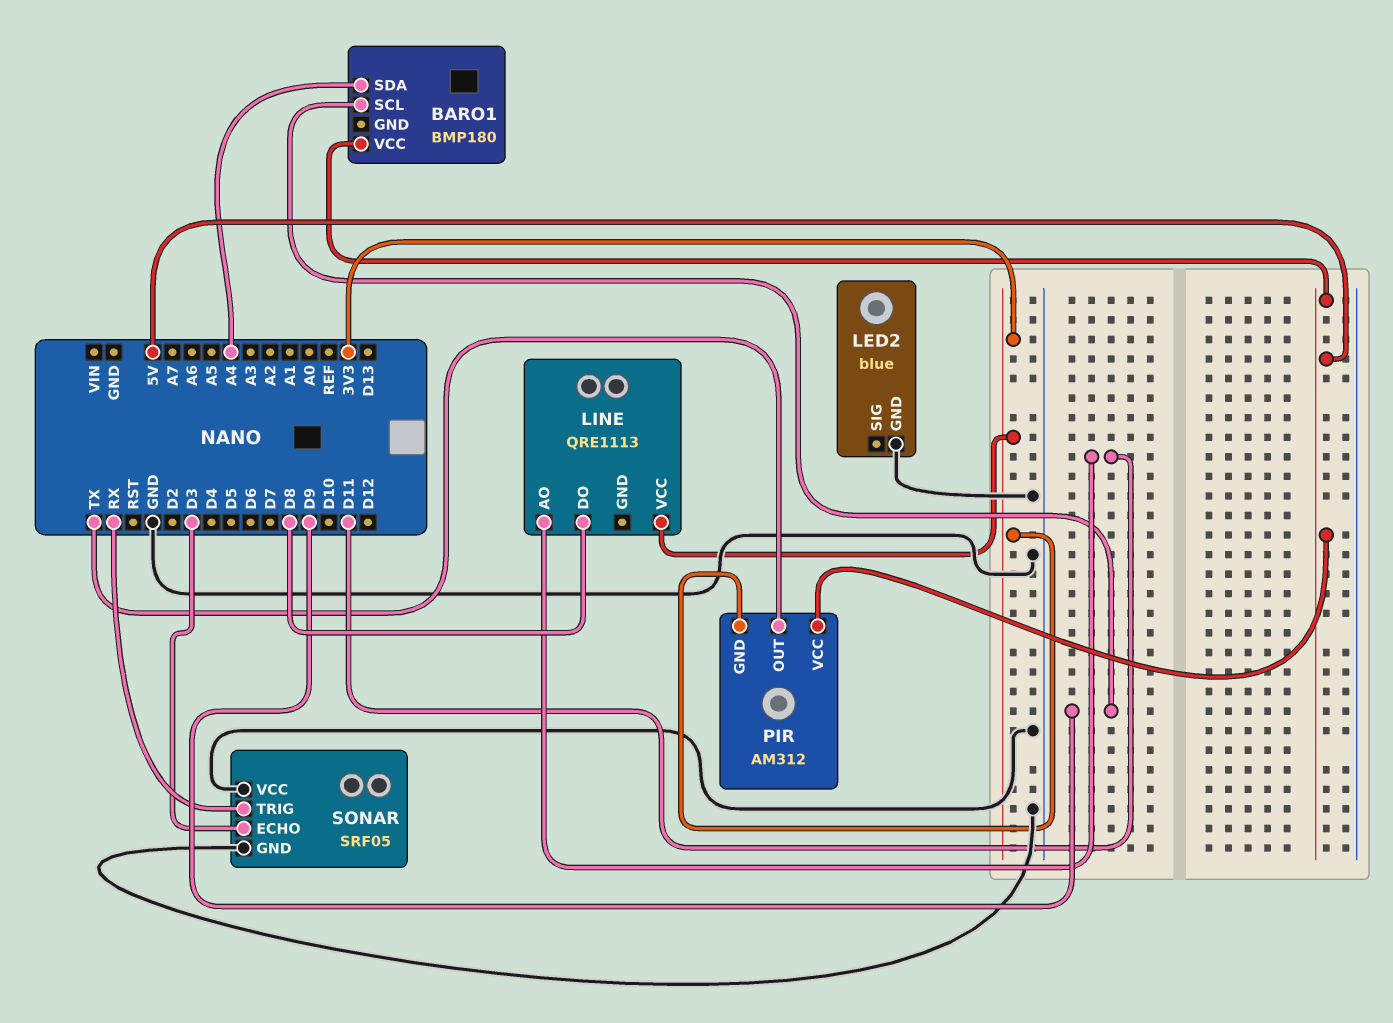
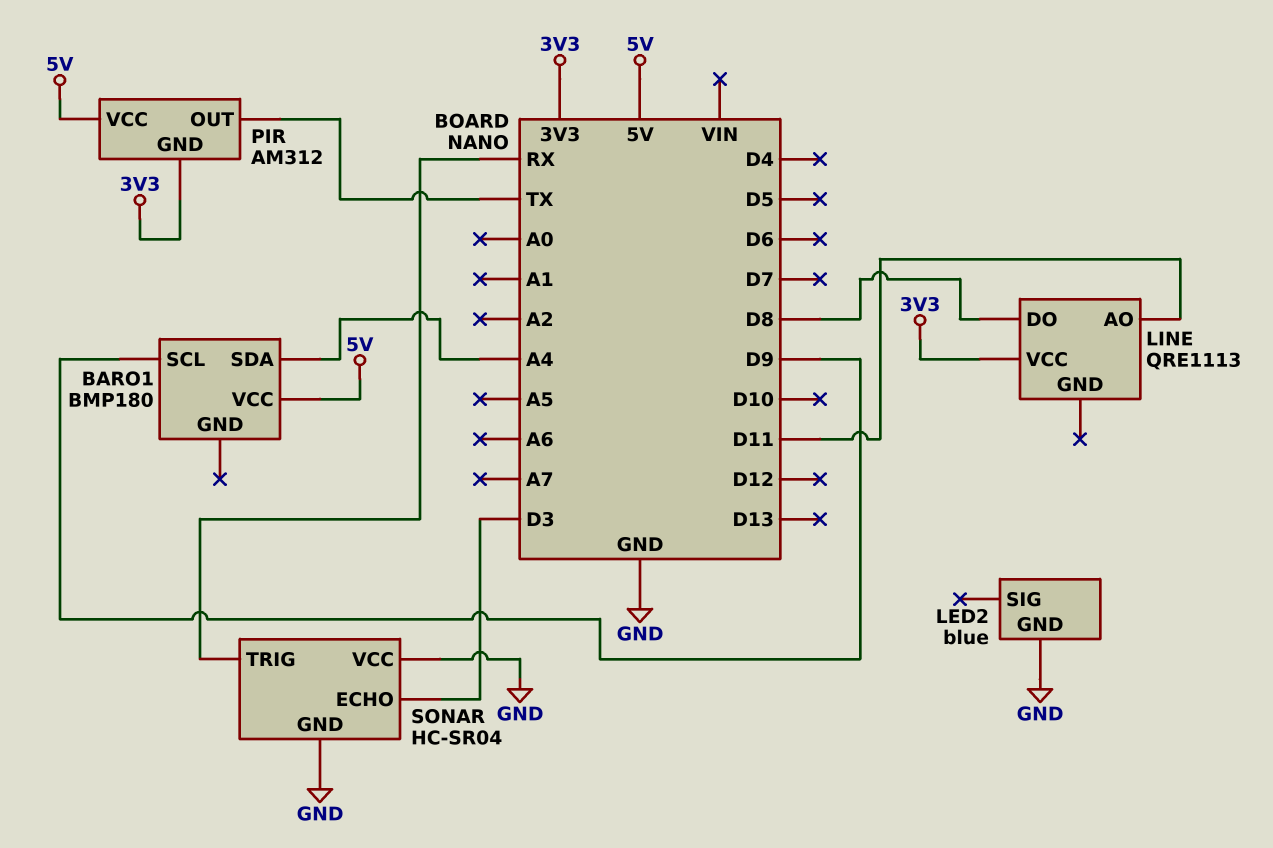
SONAR: SRF05 -> HC-SR04

